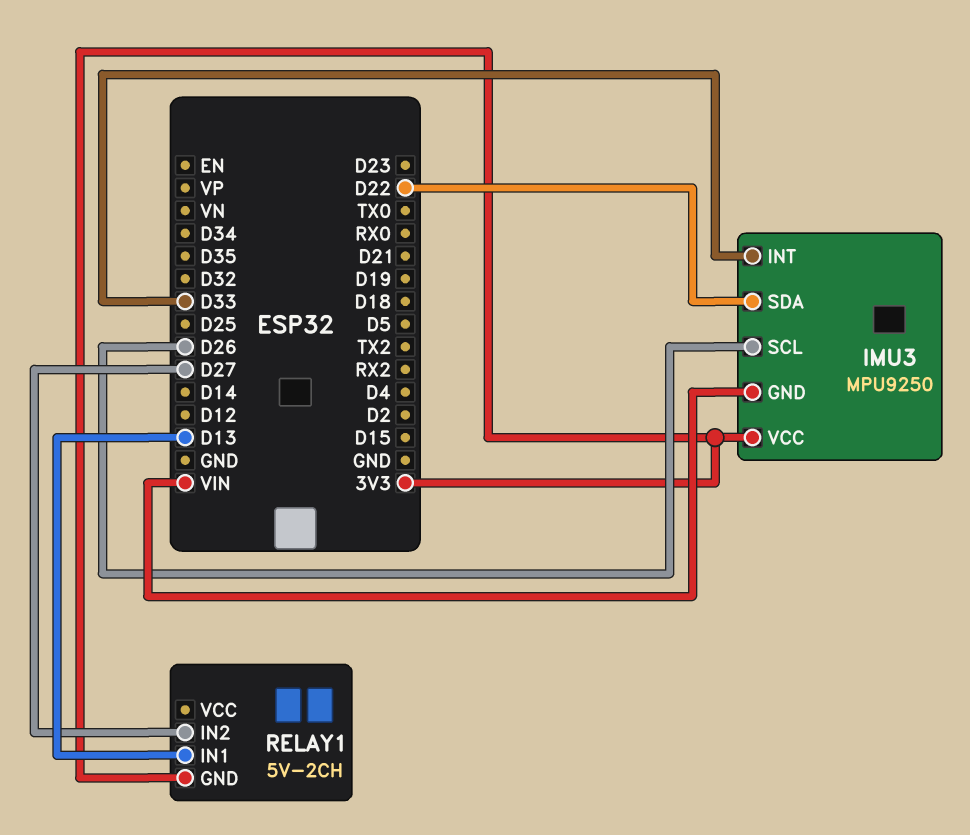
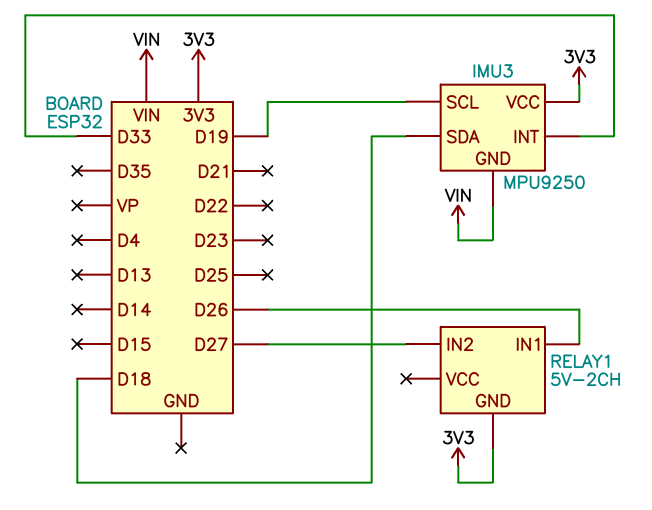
IMU3 pin SCL: D26 -> D19
IMU3 pin SDA: D22 -> D18
RELAY1 pin IN1: D13 -> D26

